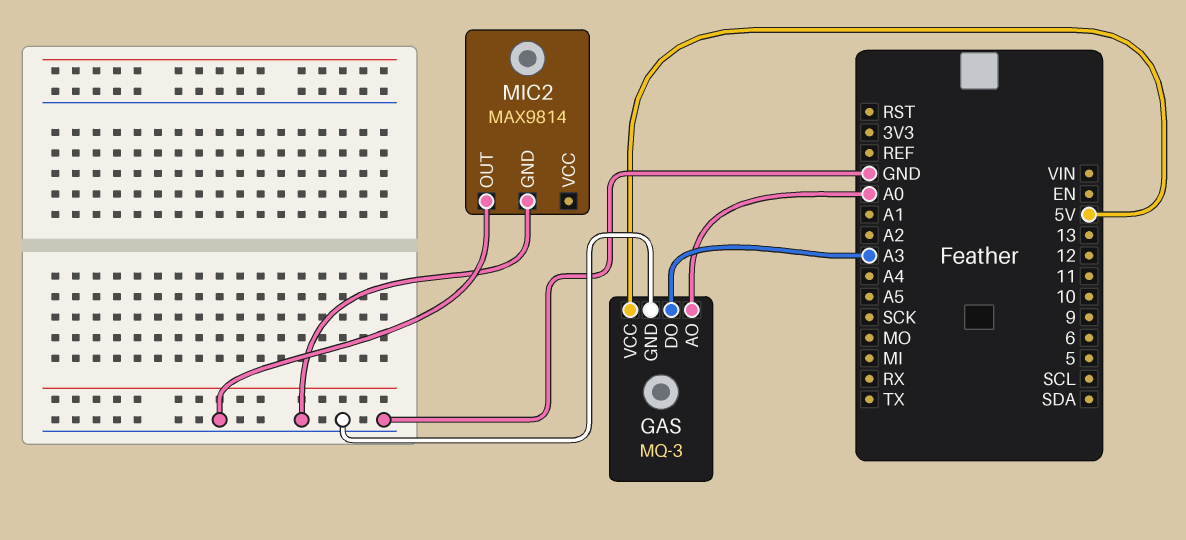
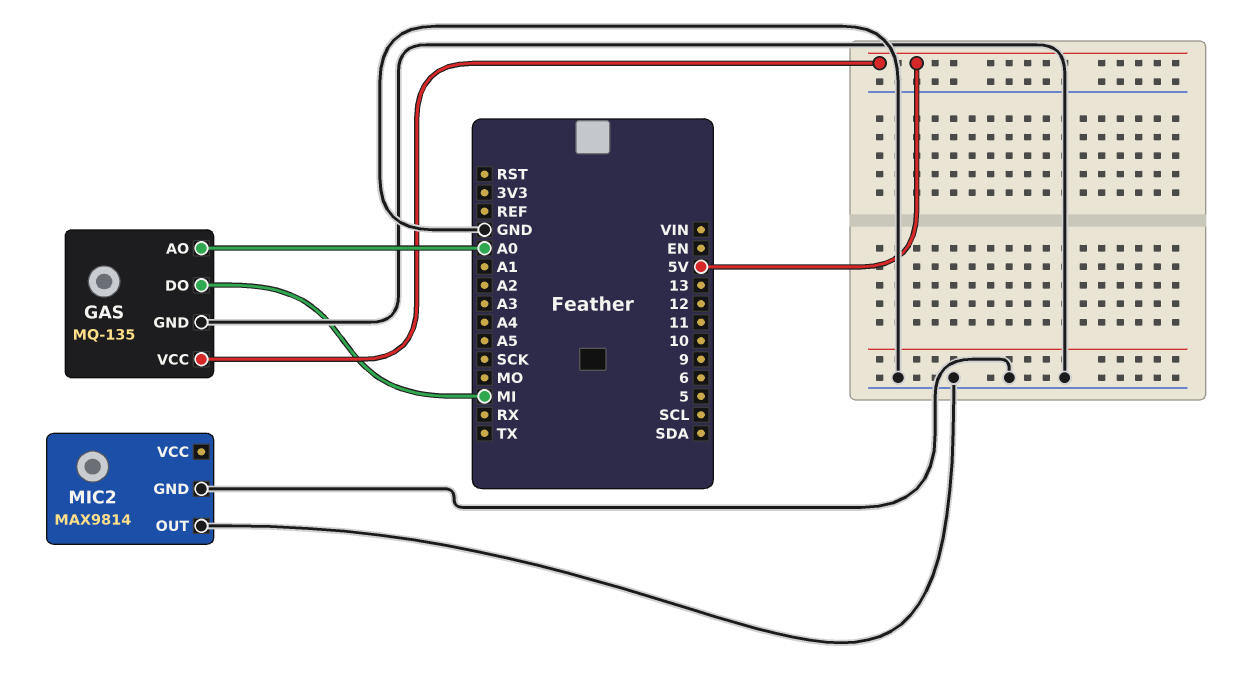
GAS: MQ-3 -> MQ-135
GAS pin DO: A3 -> MI

